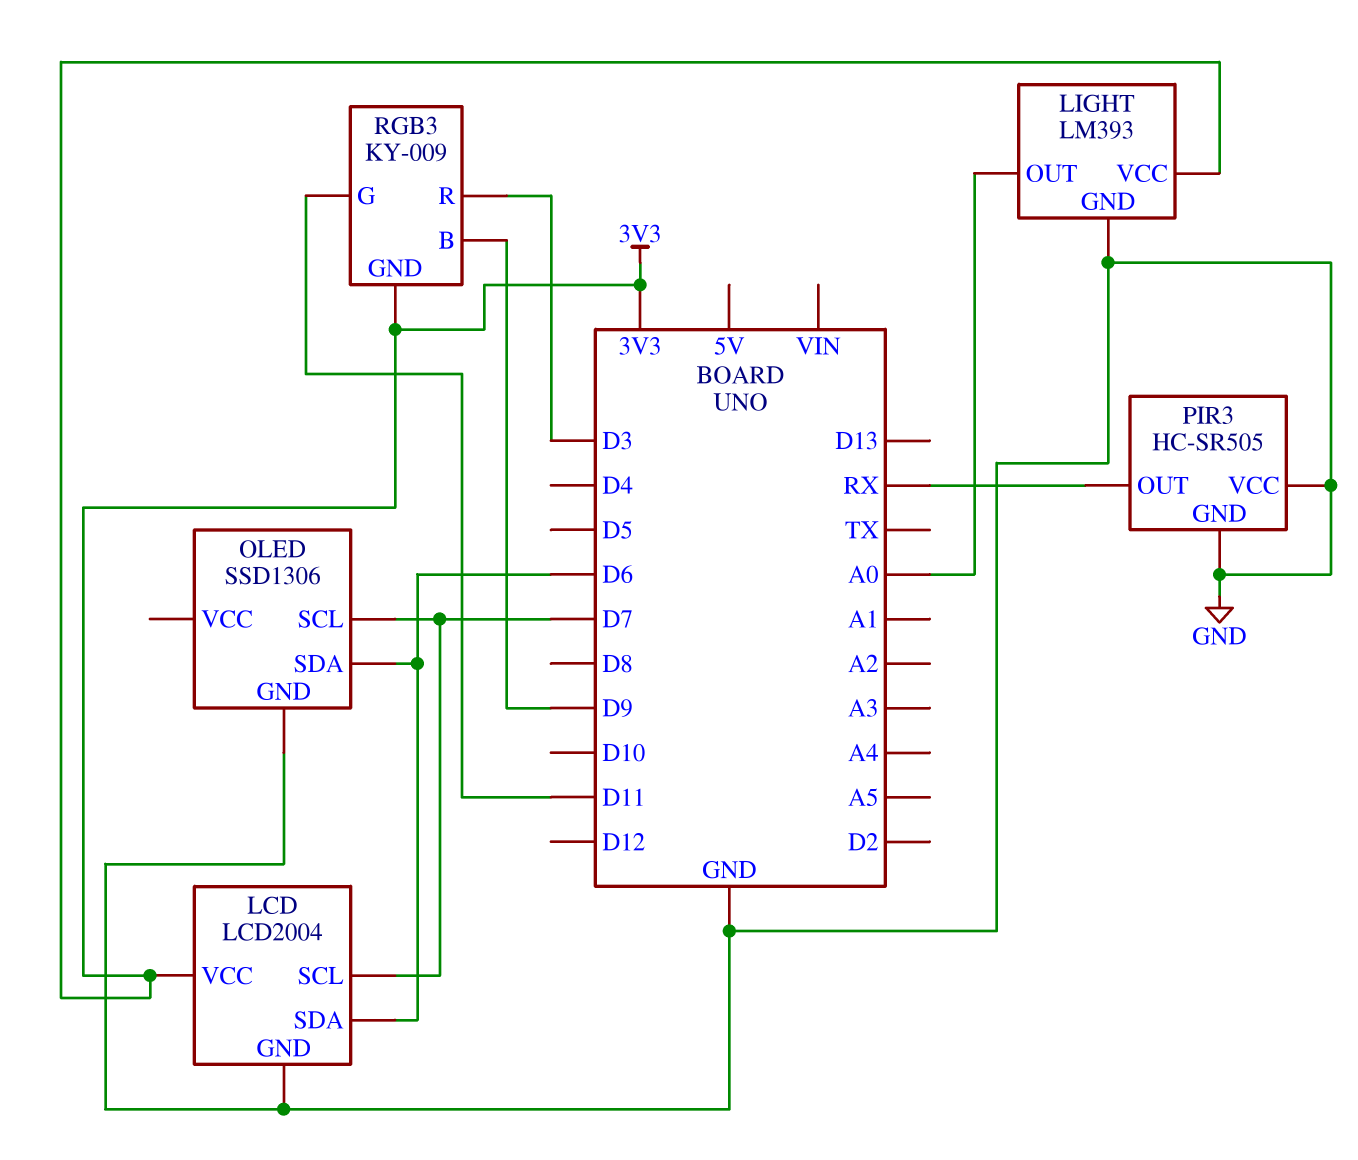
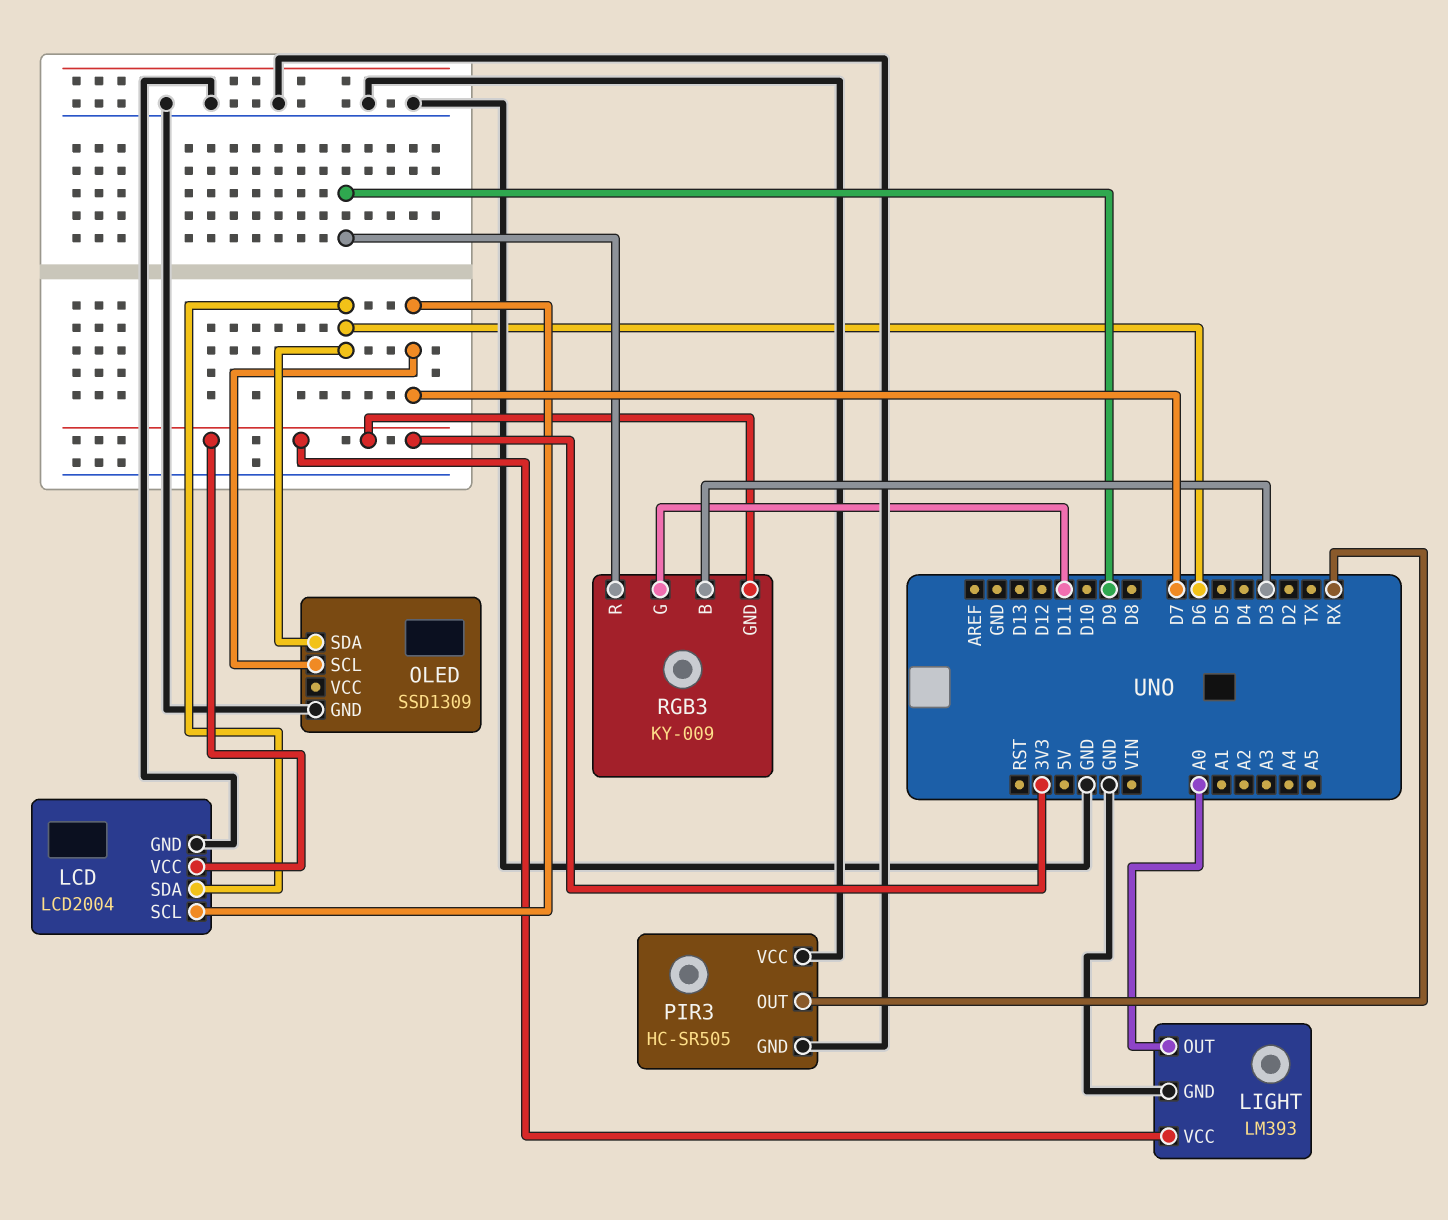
OLED: SSD1306 -> SSD1309
RGB3 pin B: D9 -> D3
RGB3 pin R: D3 -> D9

